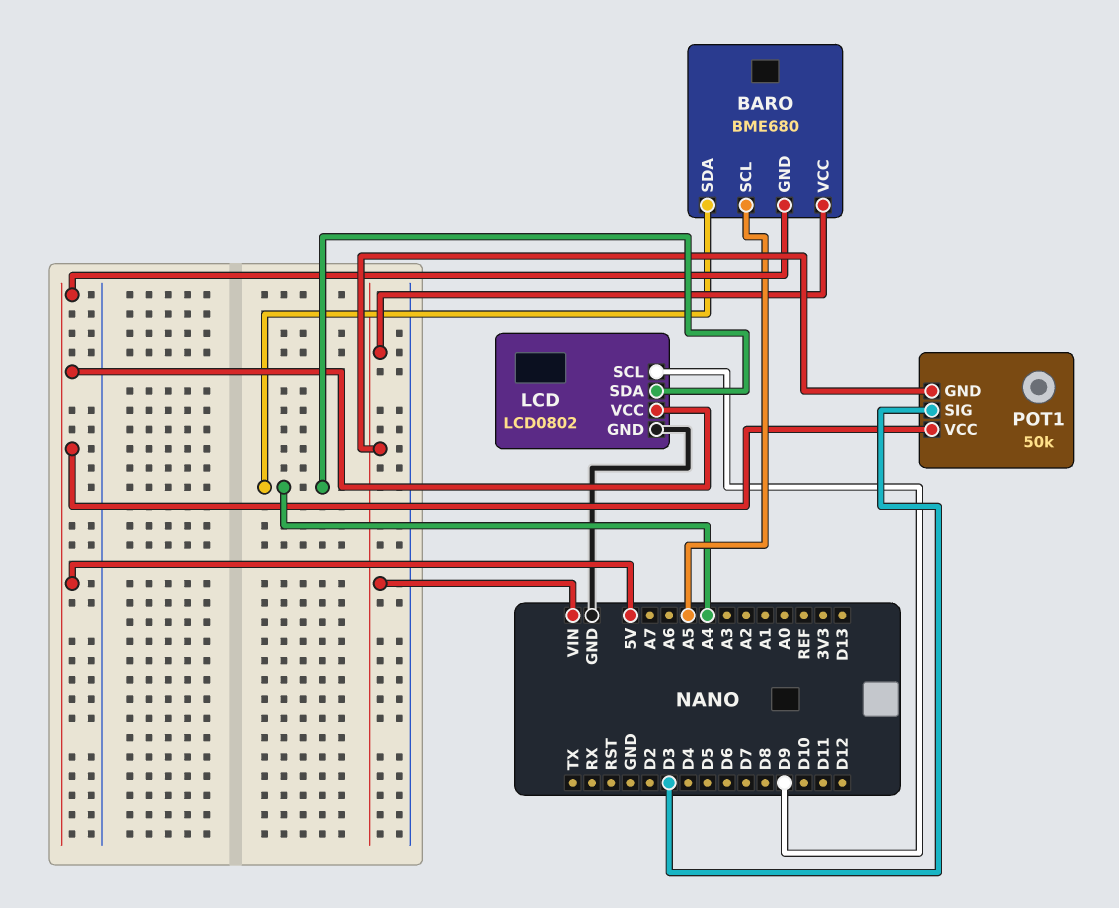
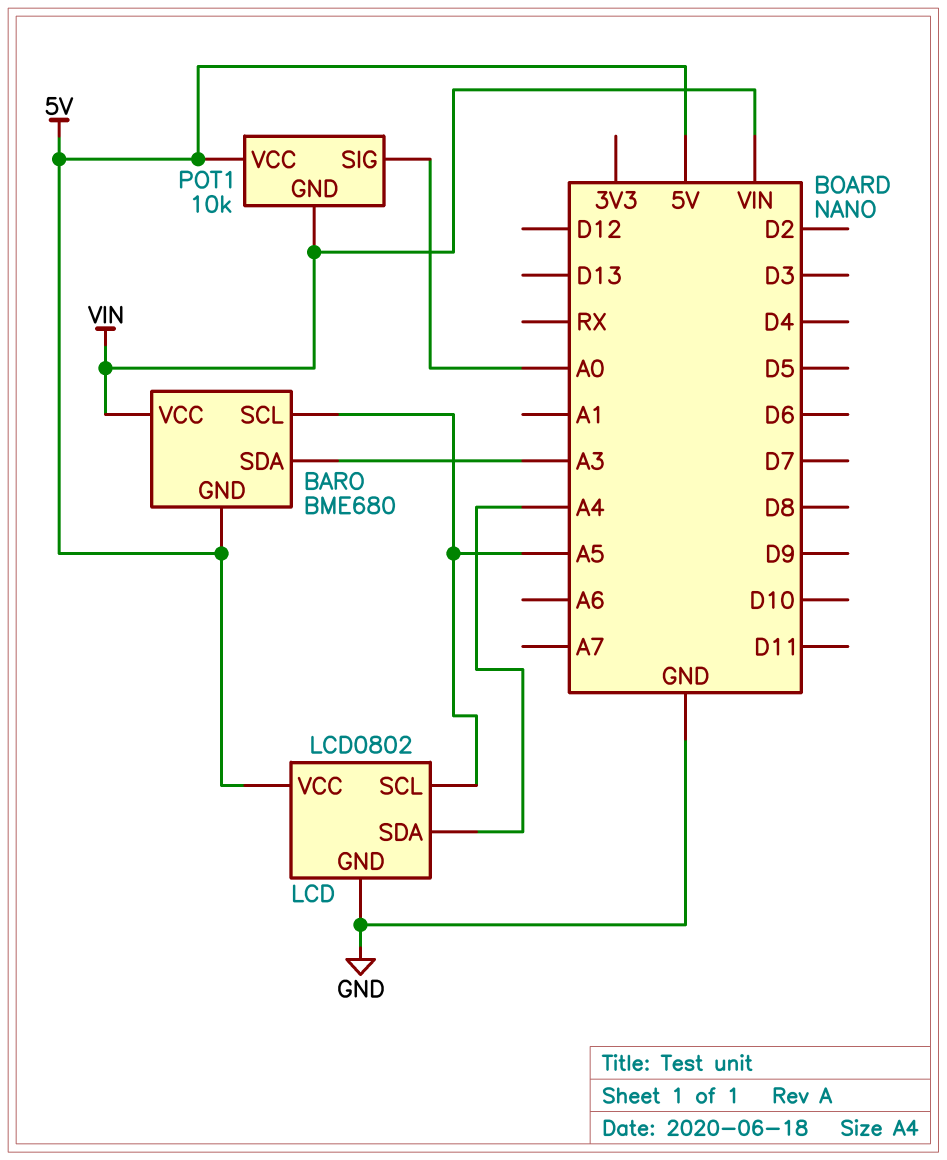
BARO pin SDA: A4 -> A3
LCD pin SCL: D9 -> A5
POT1: 50k -> 10k
POT1 pin SIG: D3 -> A0

